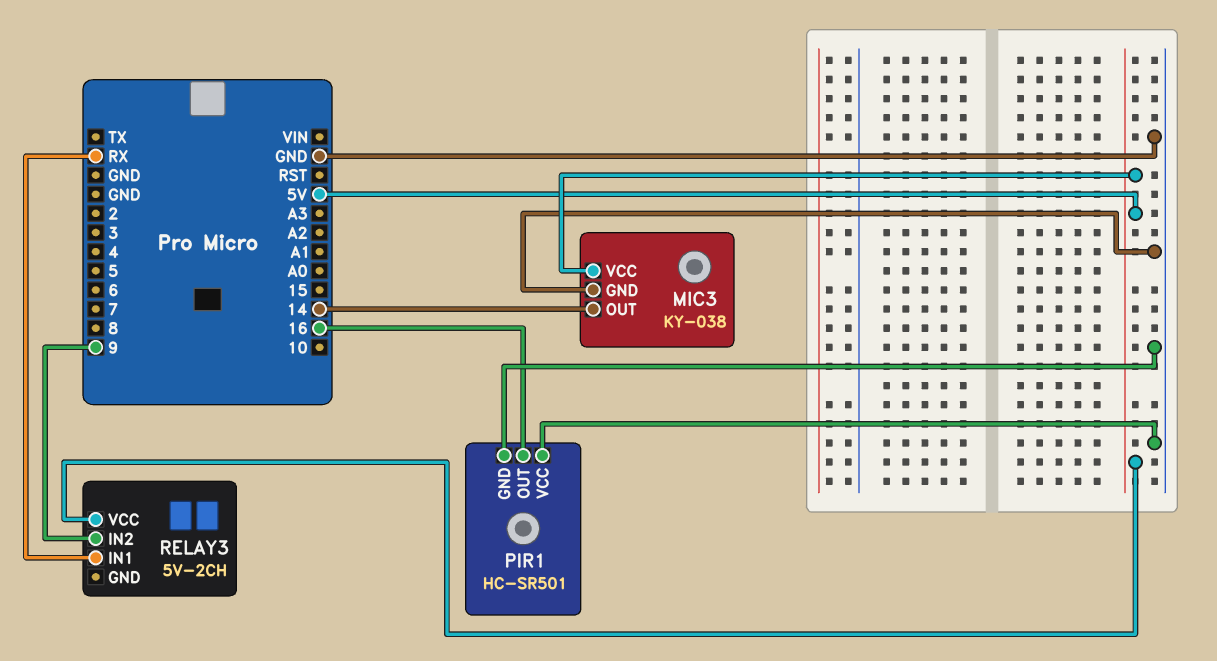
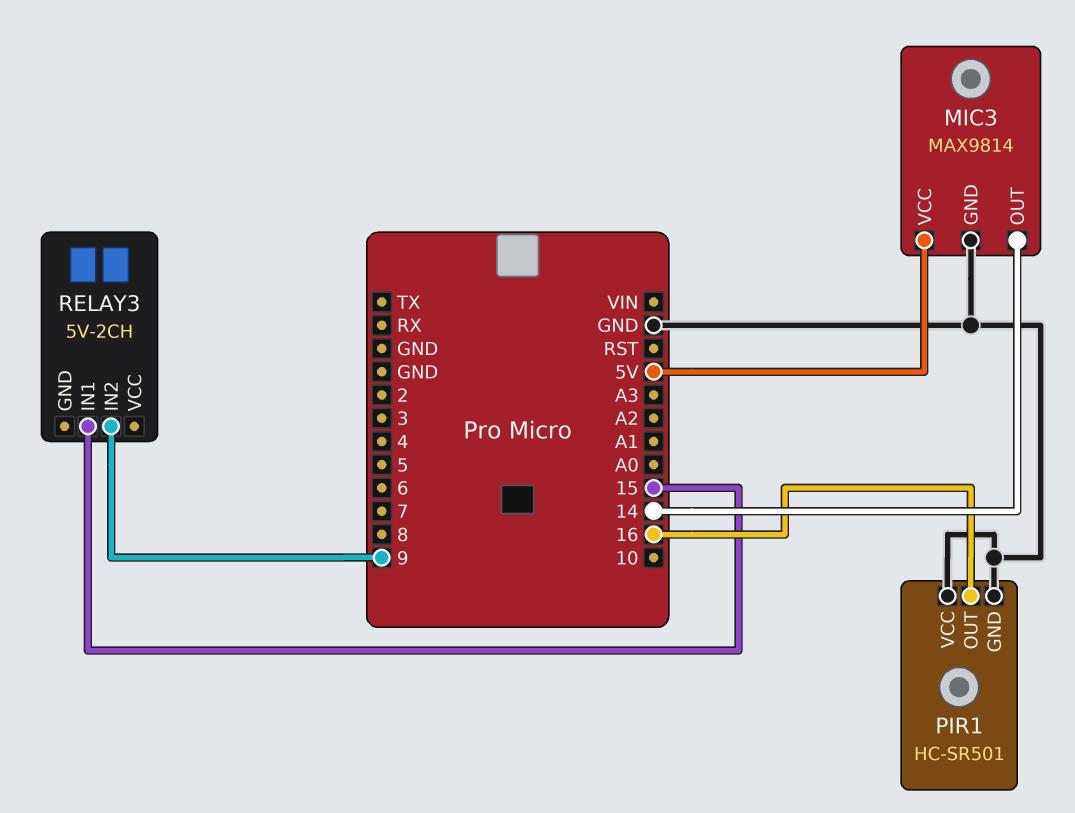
MIC3: KY-038 -> MAX9814
RELAY3 pin IN1: RX -> 15
RELAY3 pin VCC: 5V -> none

